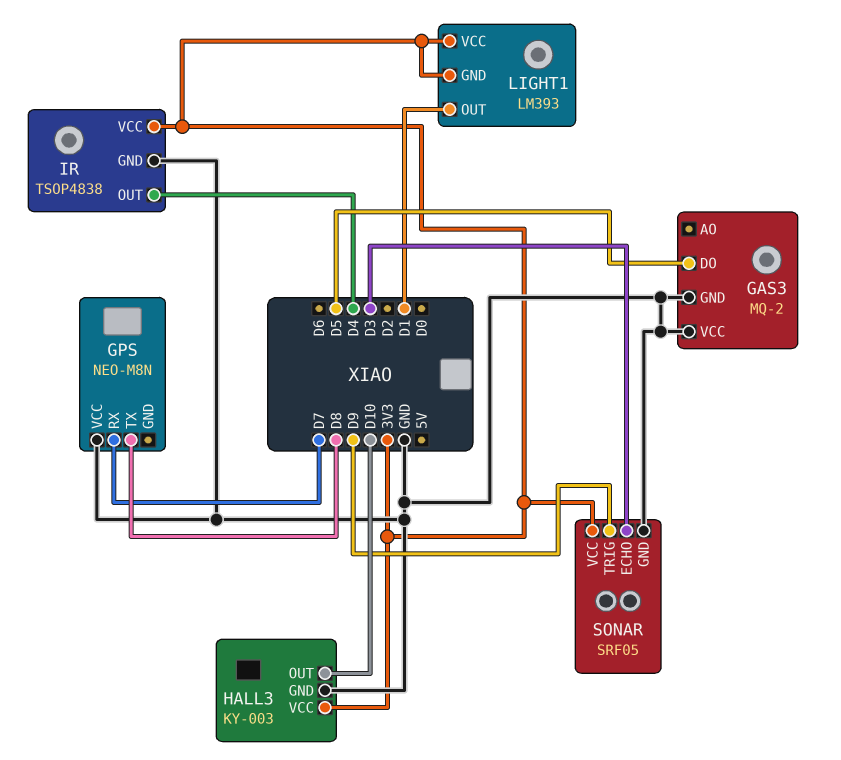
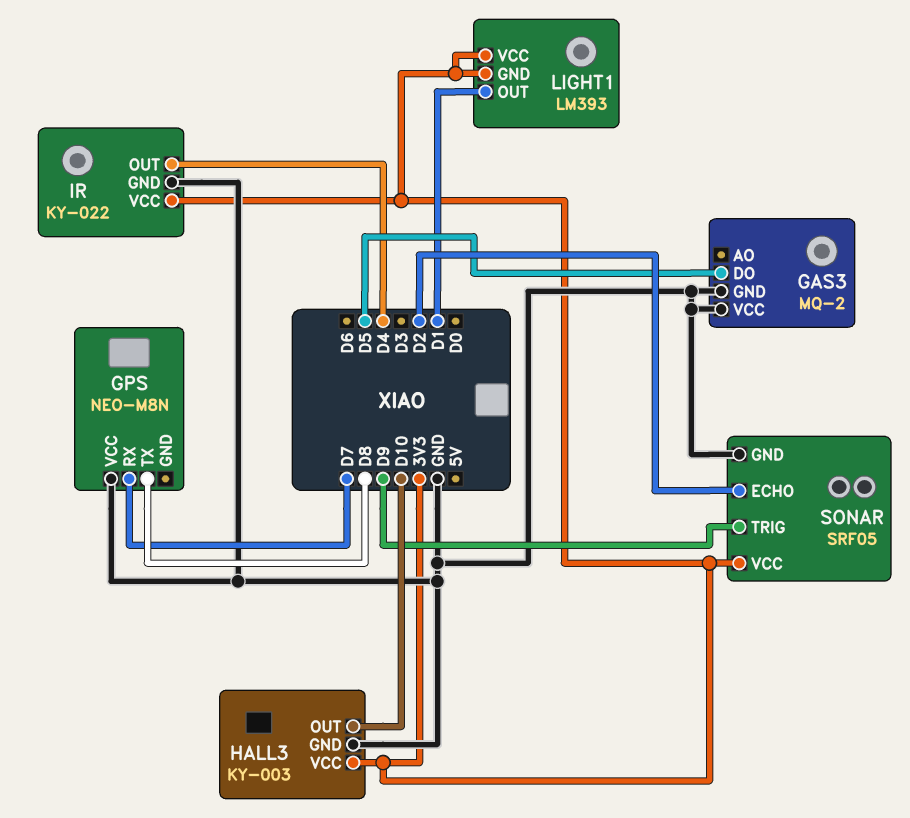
IR: TSOP4838 -> KY-022
SONAR pin ECHO: D3 -> D2

